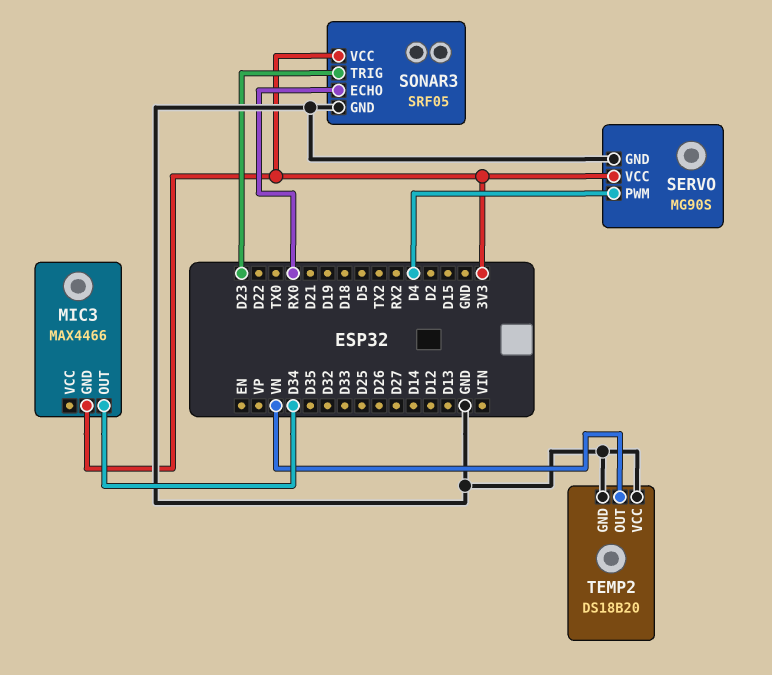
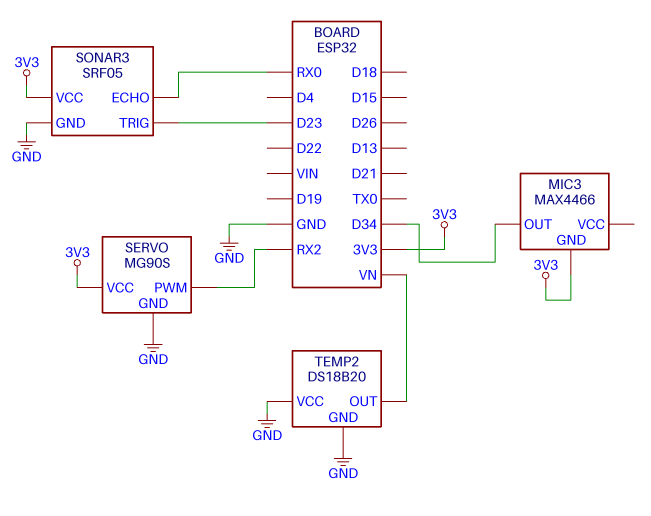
SERVO pin PWM: D4 -> RX2

